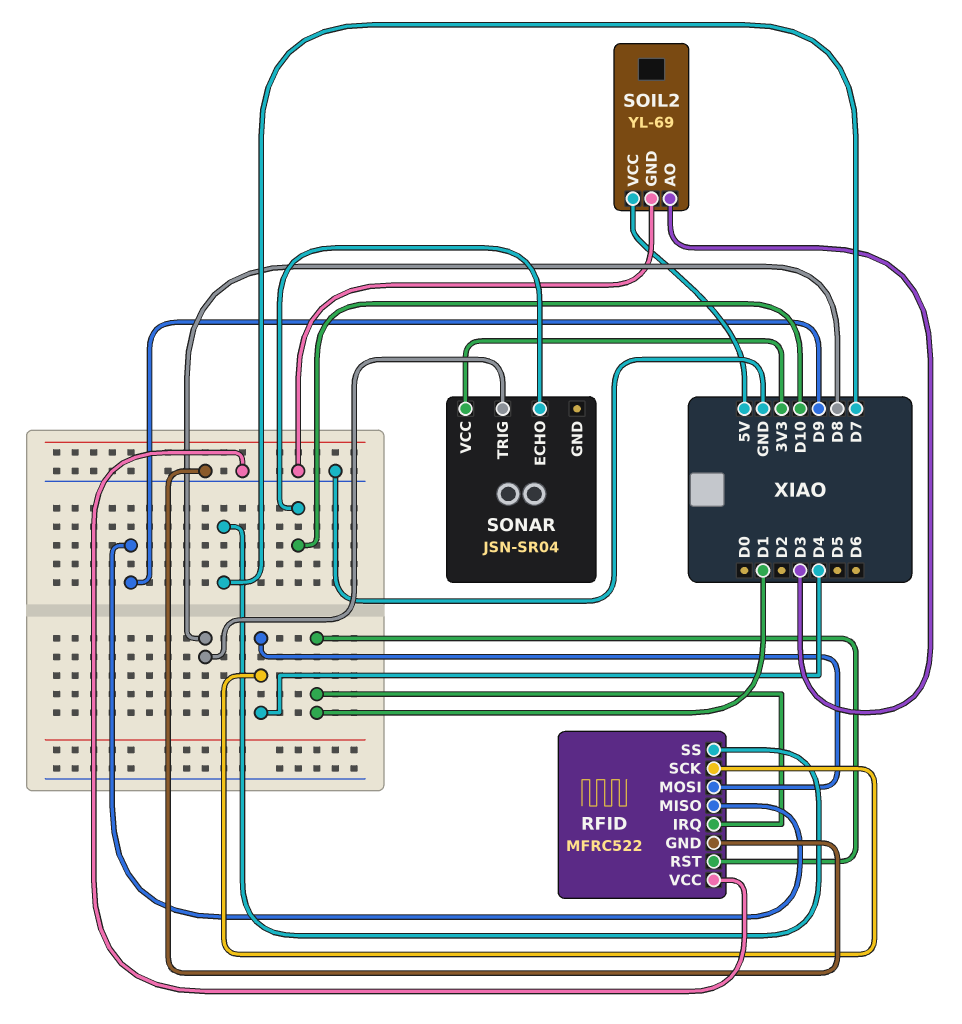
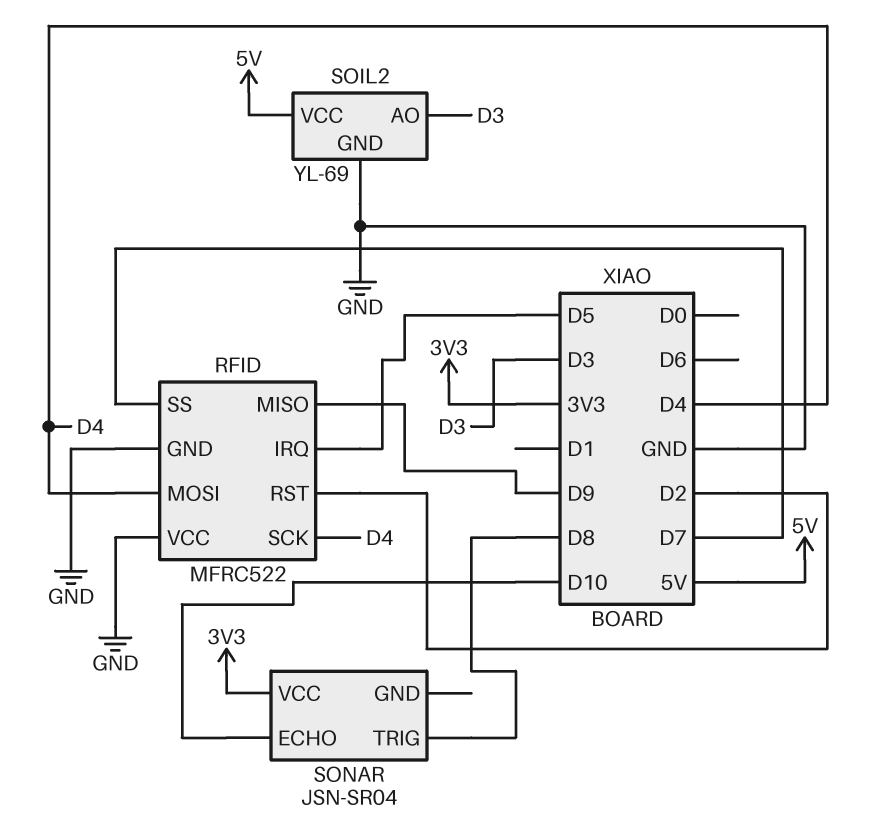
RFID pin IRQ: D1 -> D5
RFID pin RST: D1 -> D2

